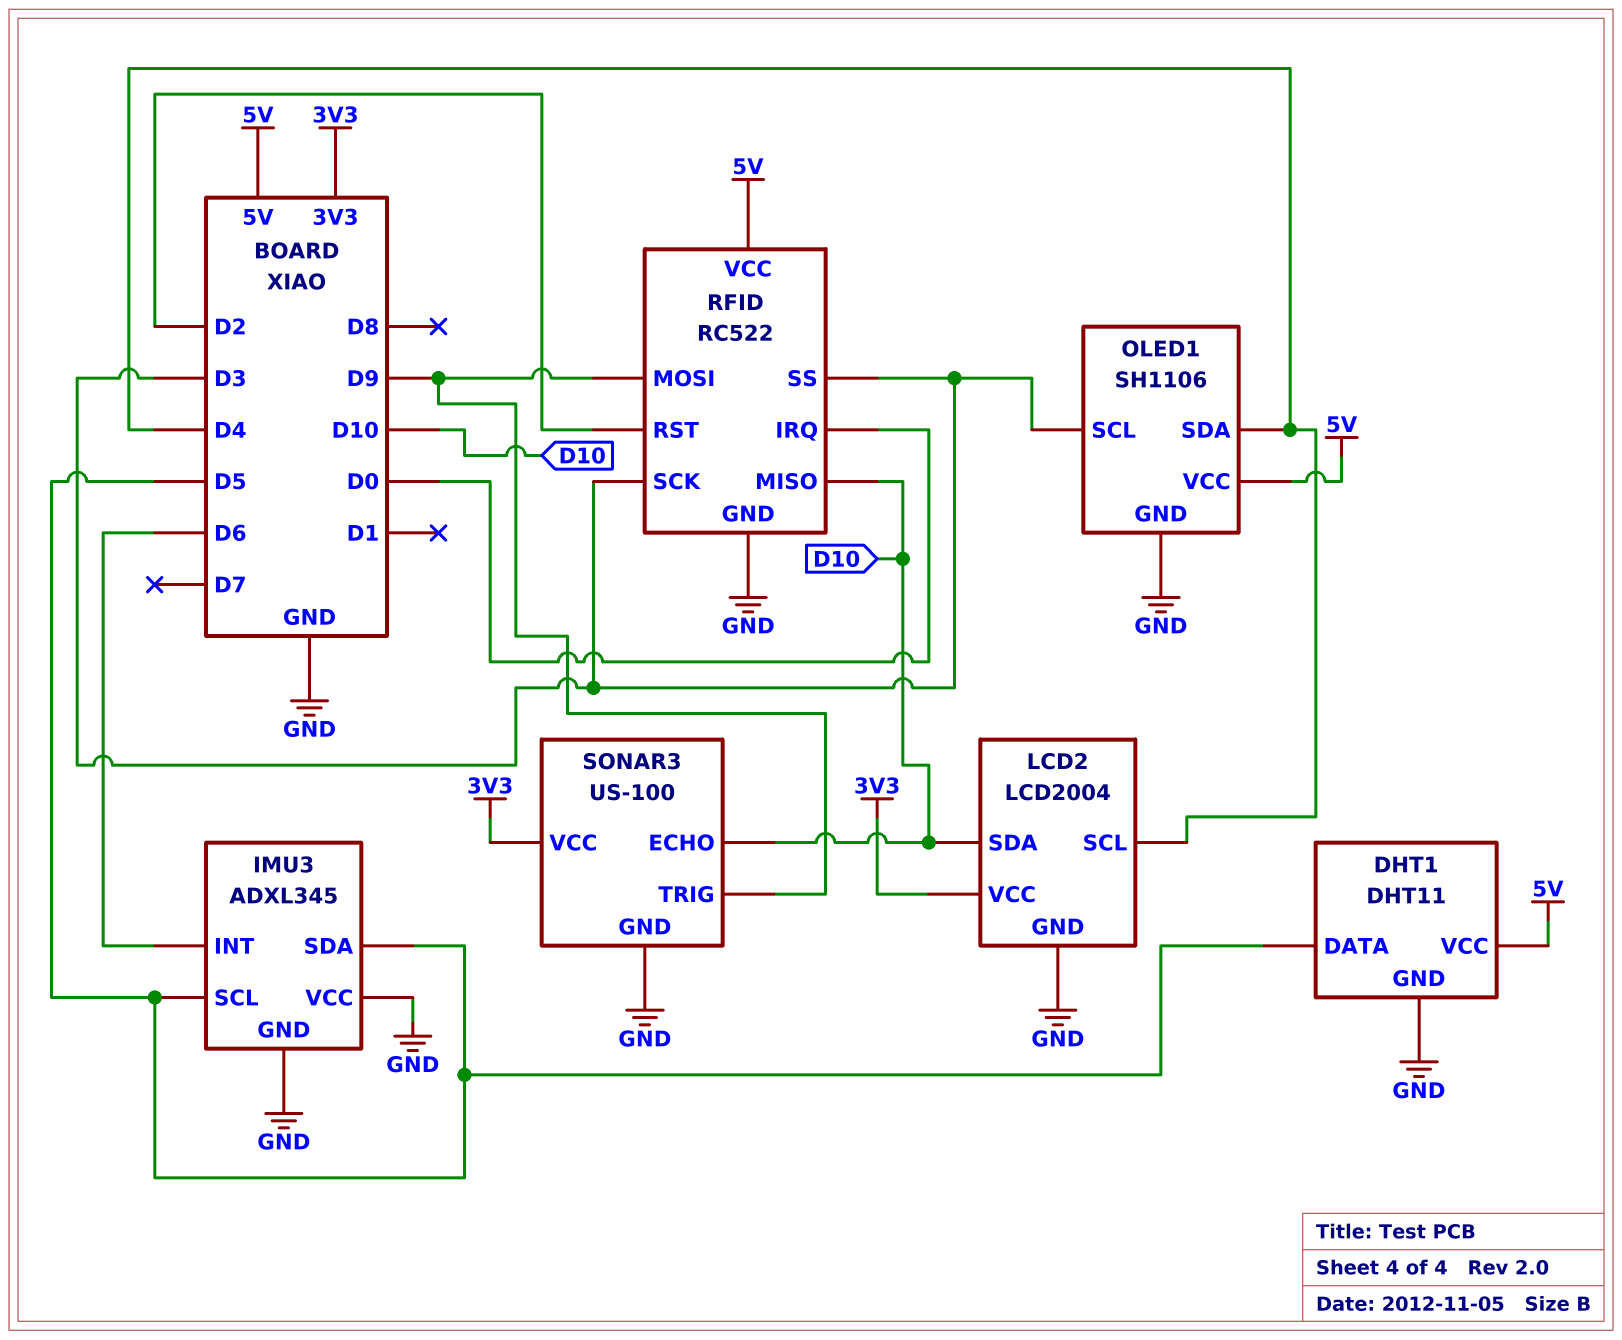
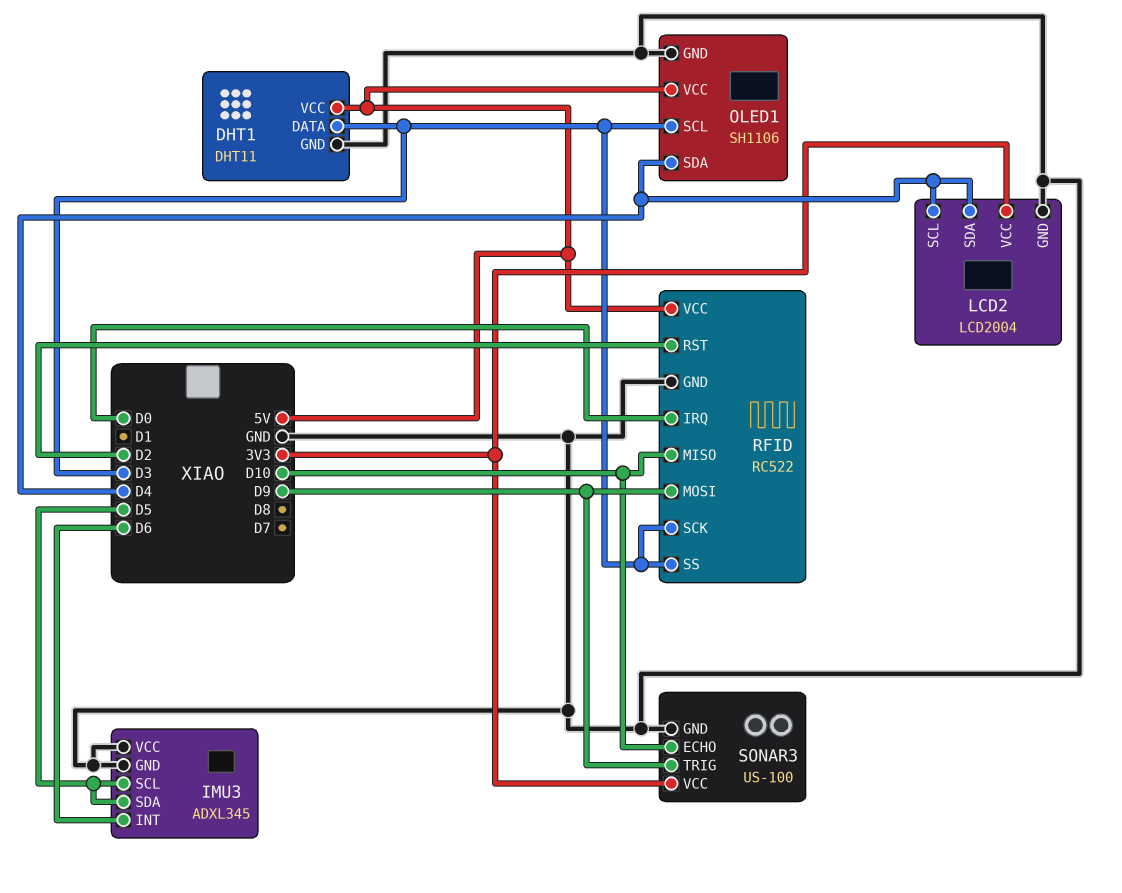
DHT1 pin DATA: D5 -> D3
LCD2 pin SDA: D10 -> D4

